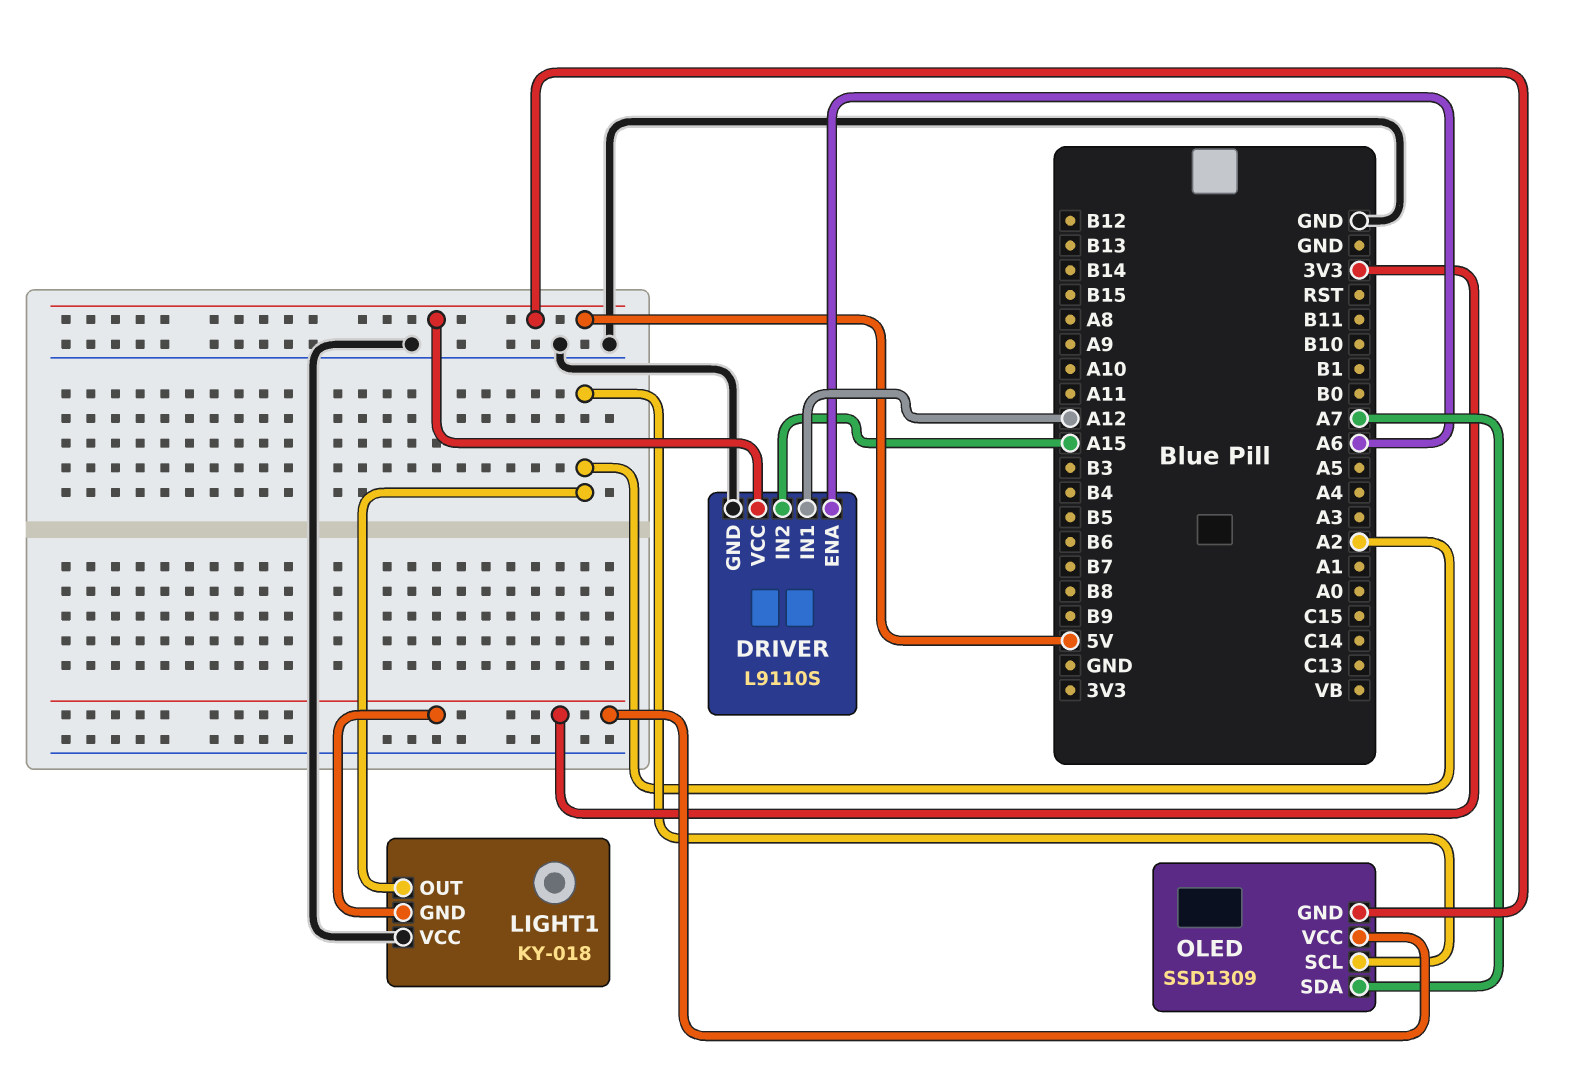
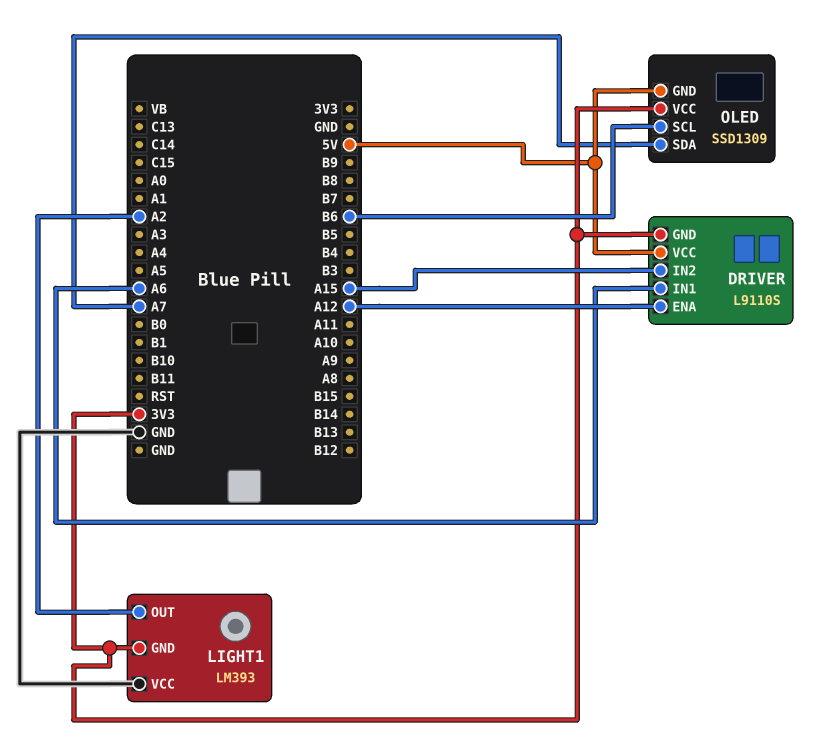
DRIVER pin ENA: A6 -> A12
DRIVER pin GND: GND -> 3V3
DRIVER pin IN1: A12 -> A6
LIGHT1: KY-018 -> LM393
OLED pin SCL: A2 -> B6

